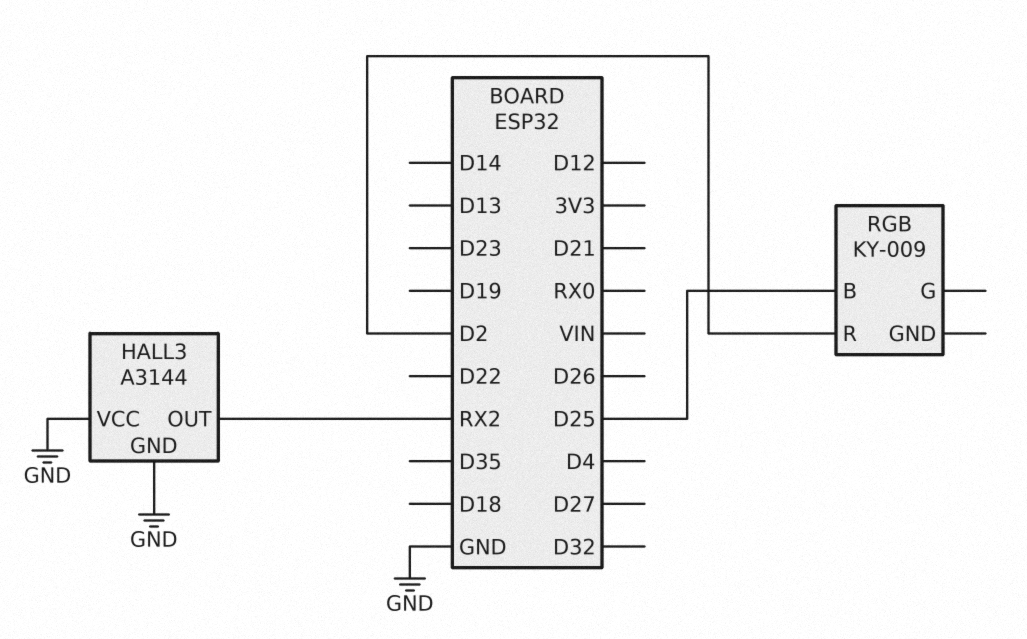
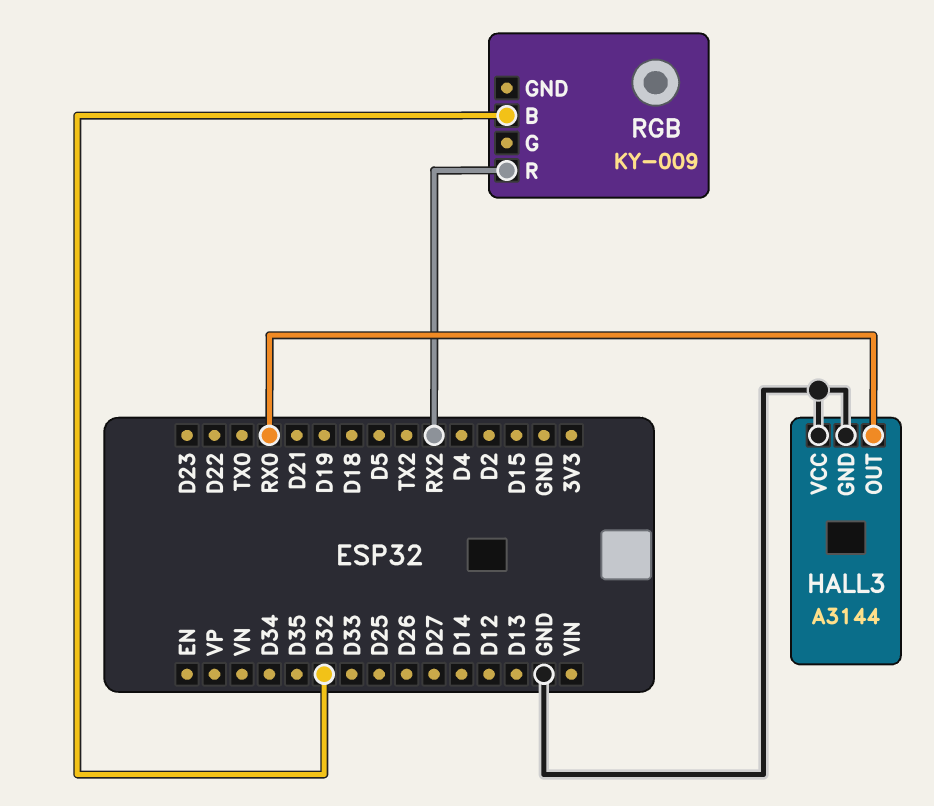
HALL3 pin OUT: RX2 -> RX0
RGB pin B: D25 -> D32
RGB pin R: D2 -> RX2

